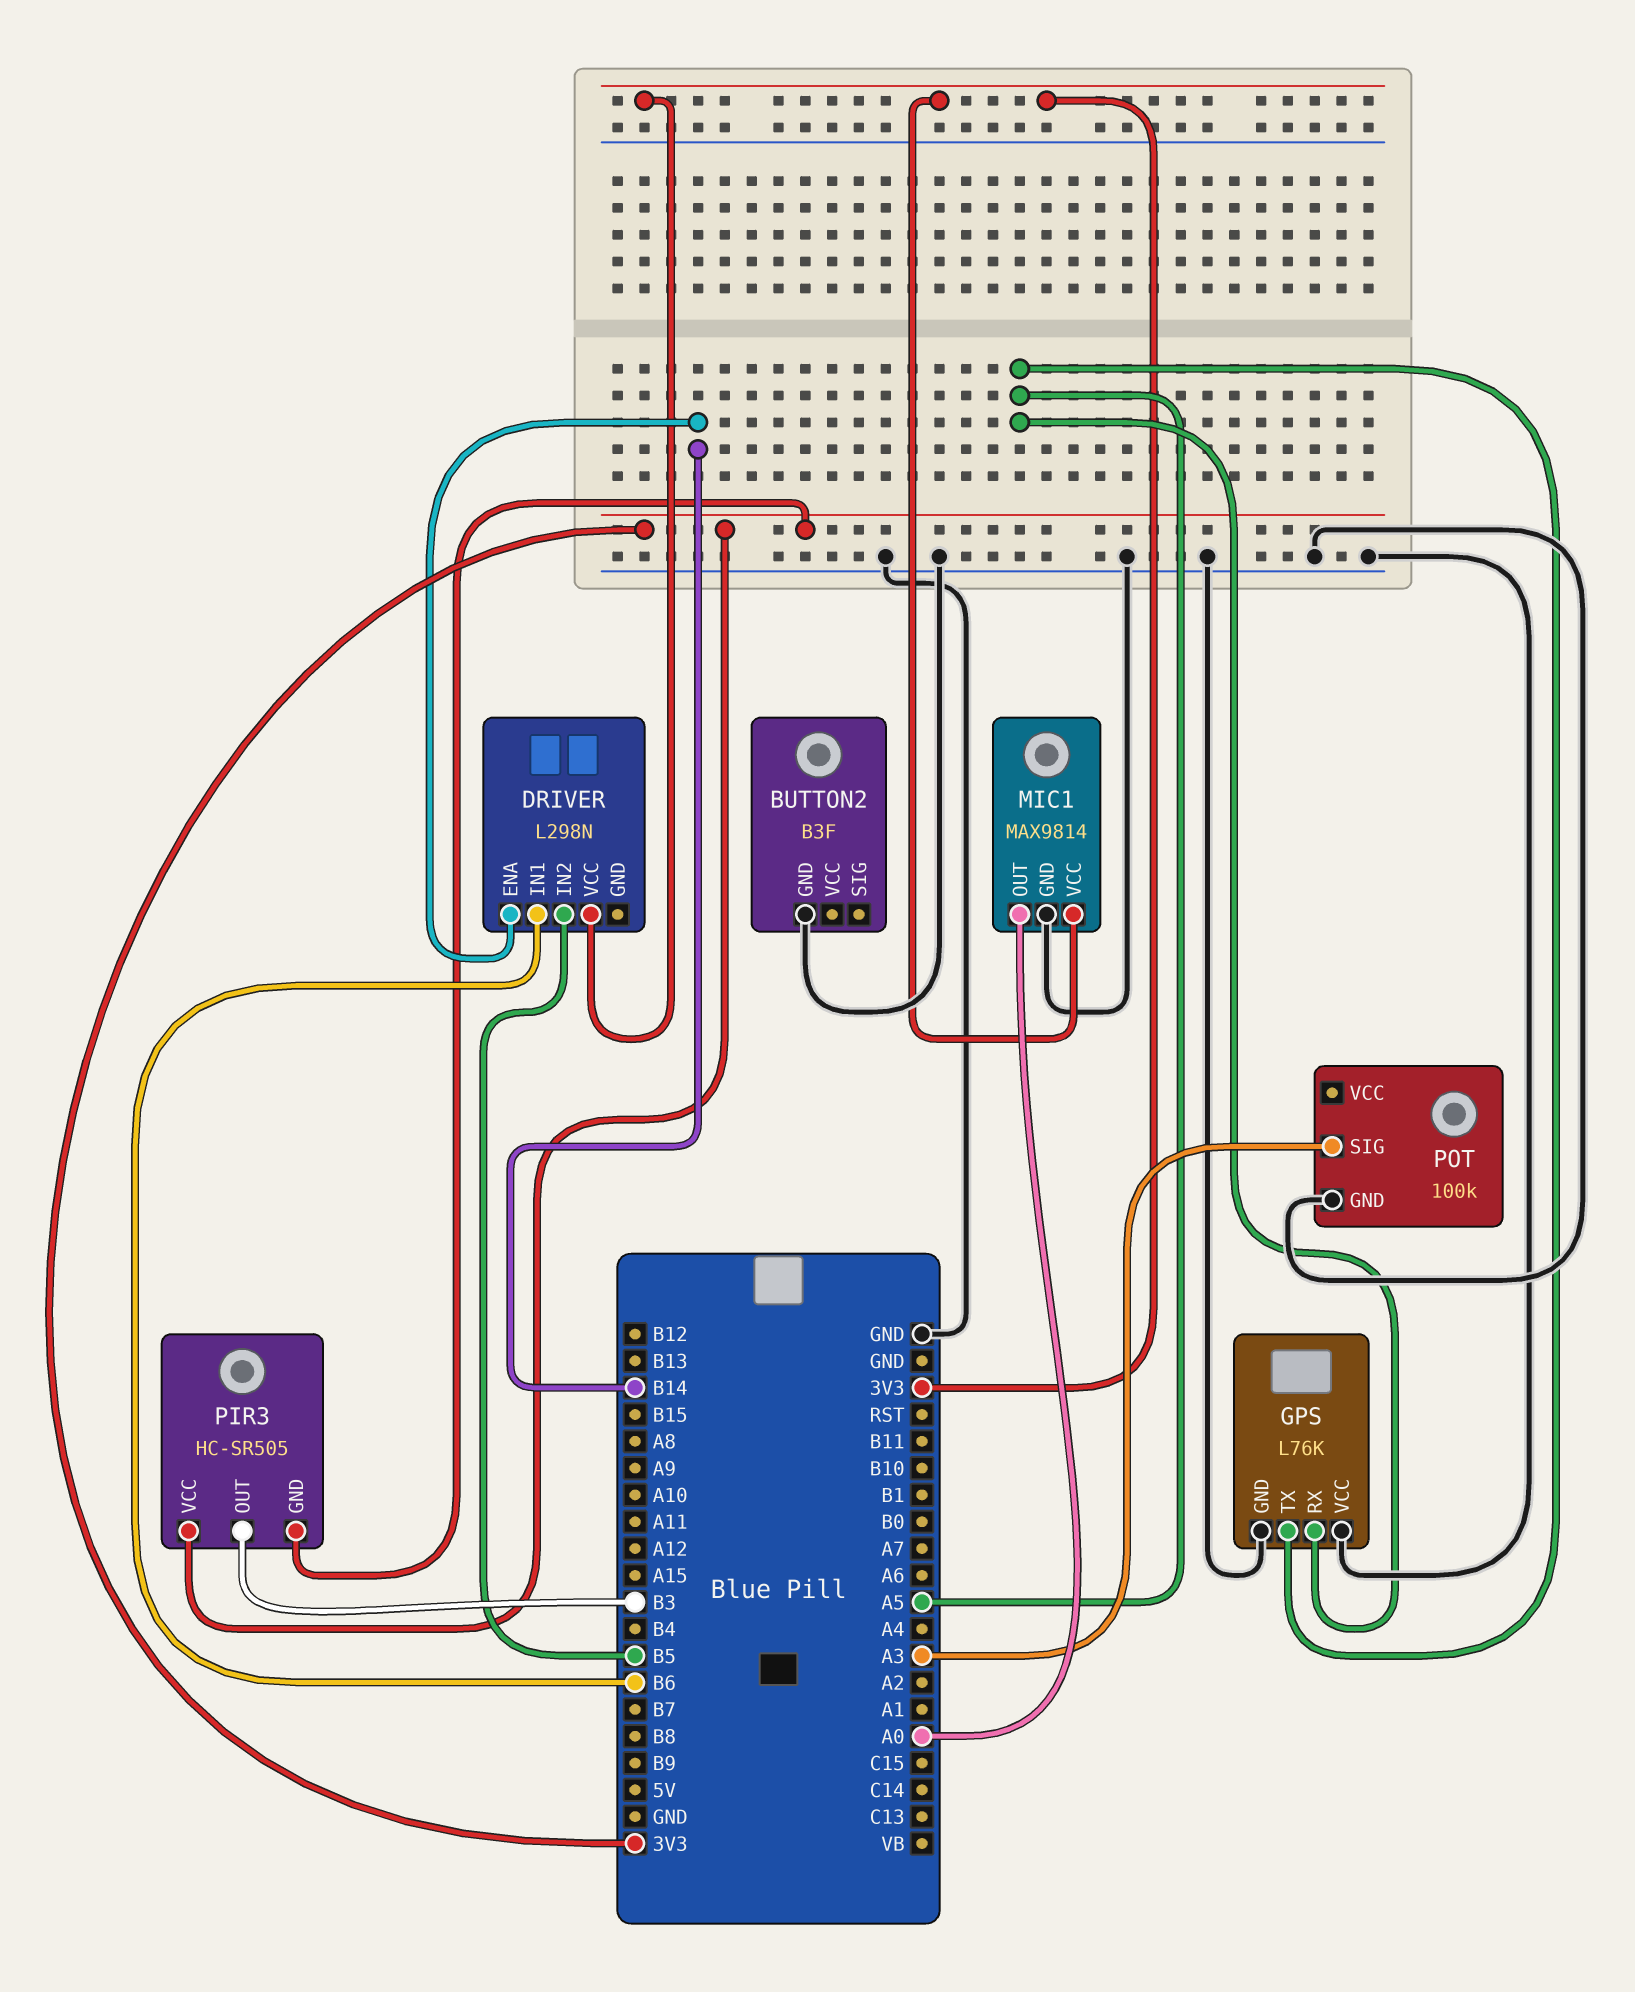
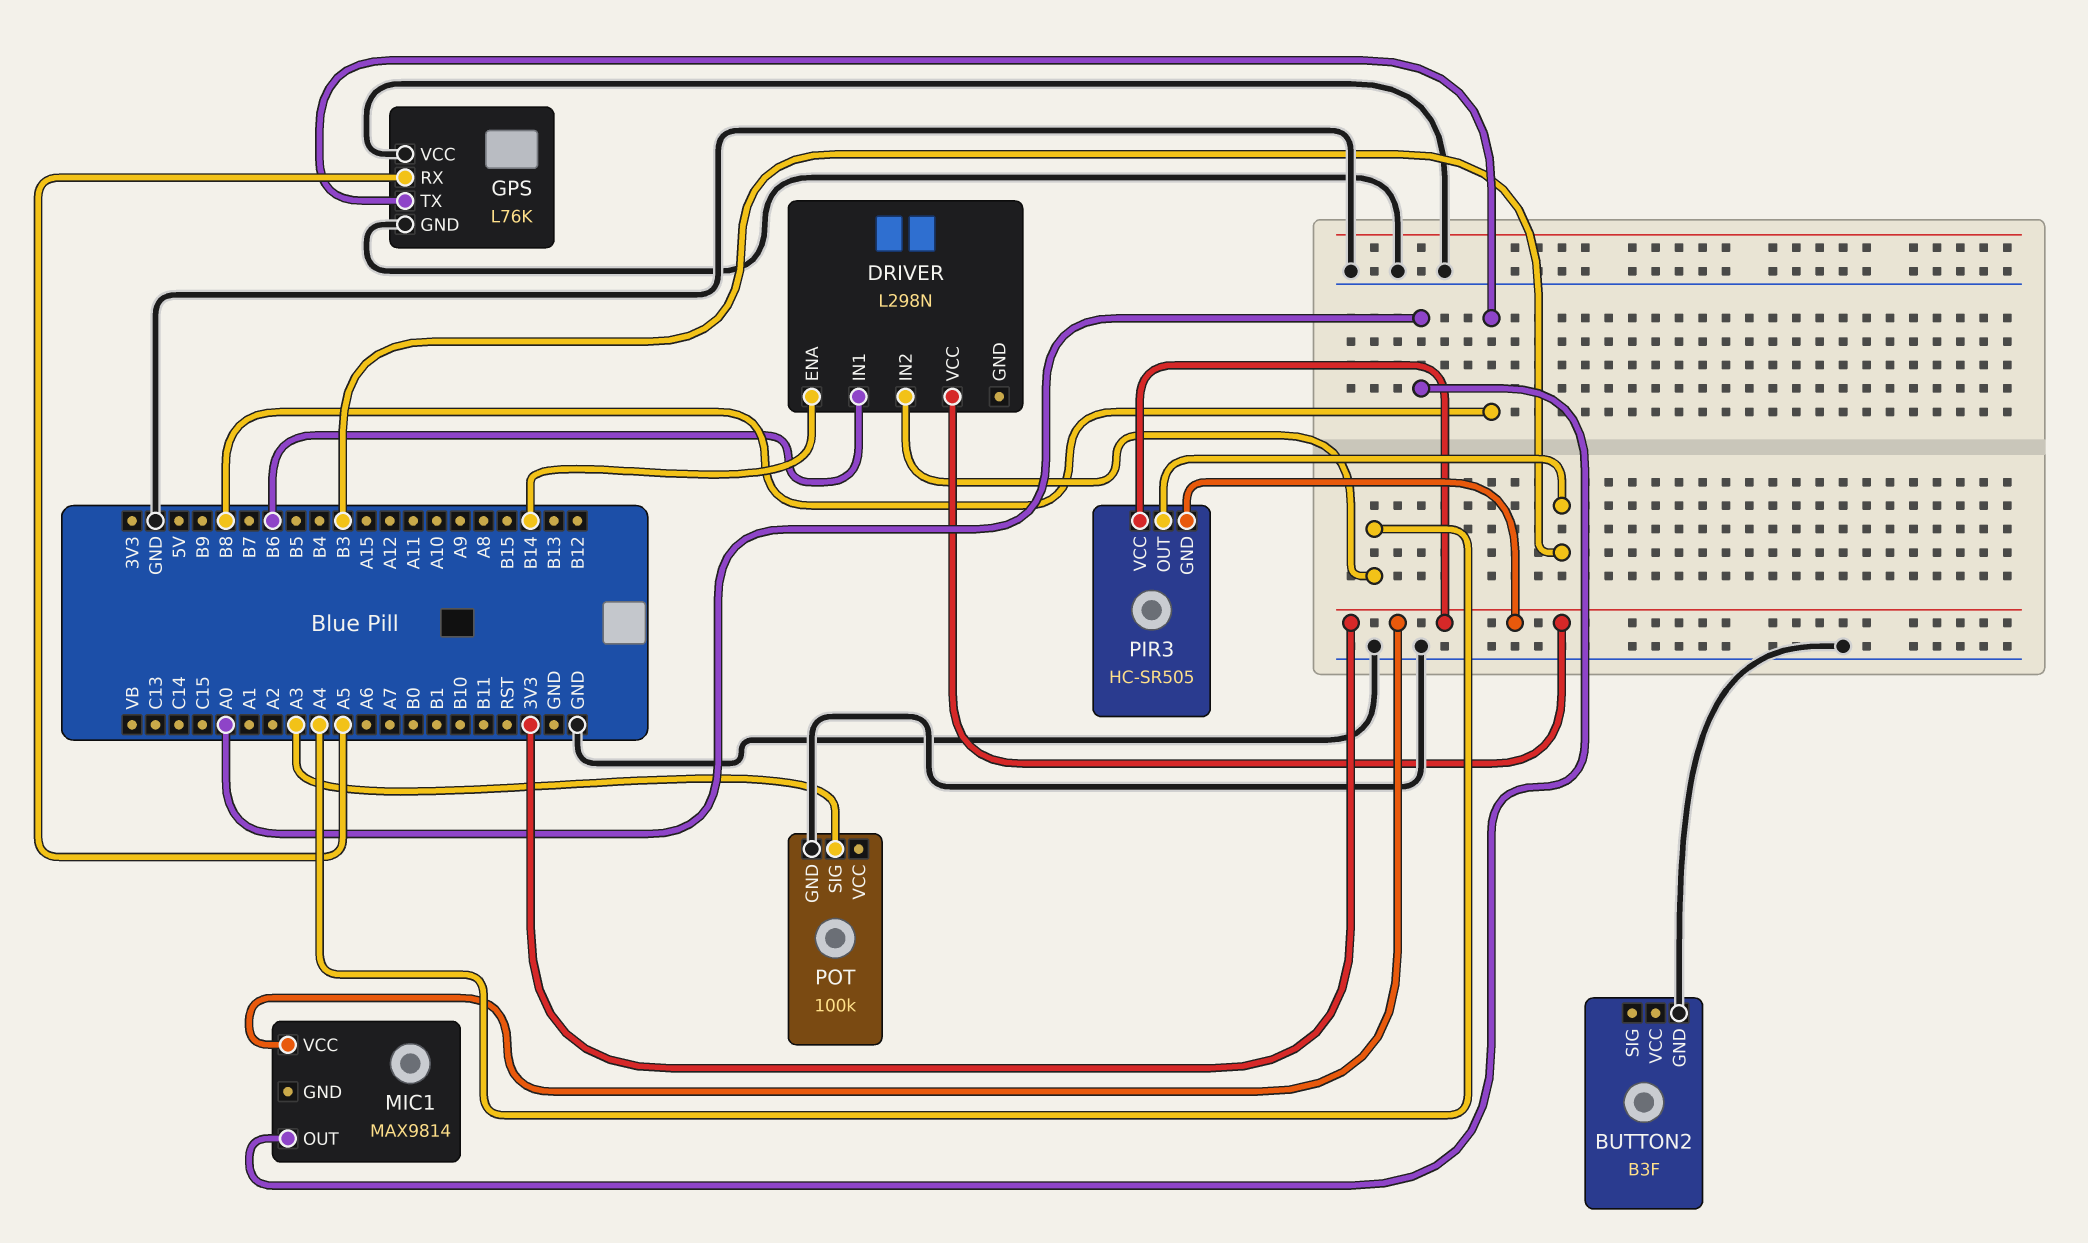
DRIVER pin IN2: B5 -> A4
GPS pin TX: A5 -> B8
MIC1 pin GND: GND -> none

